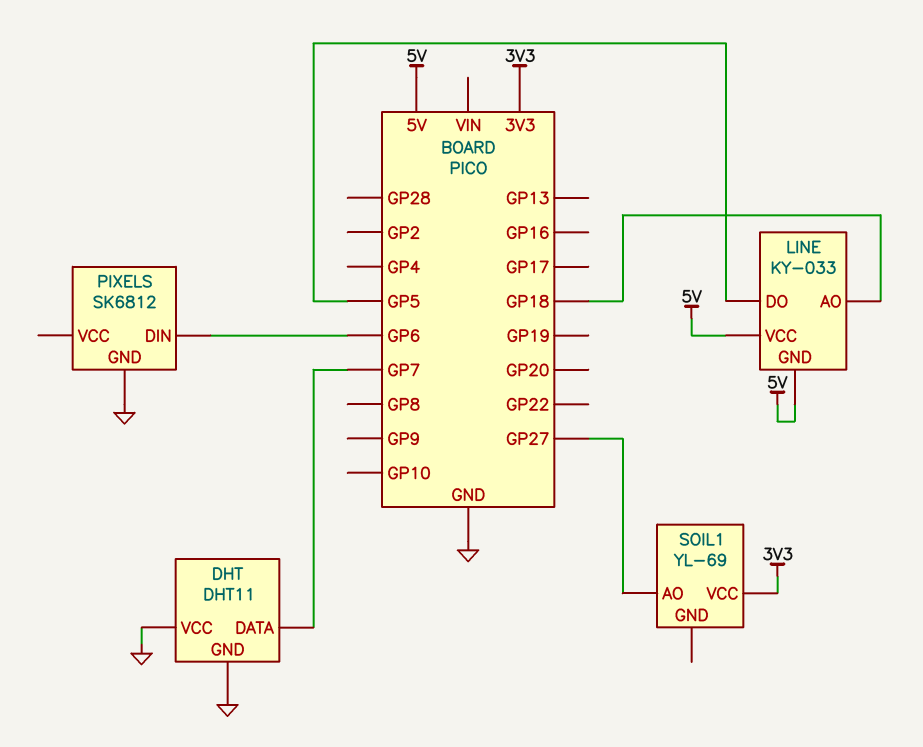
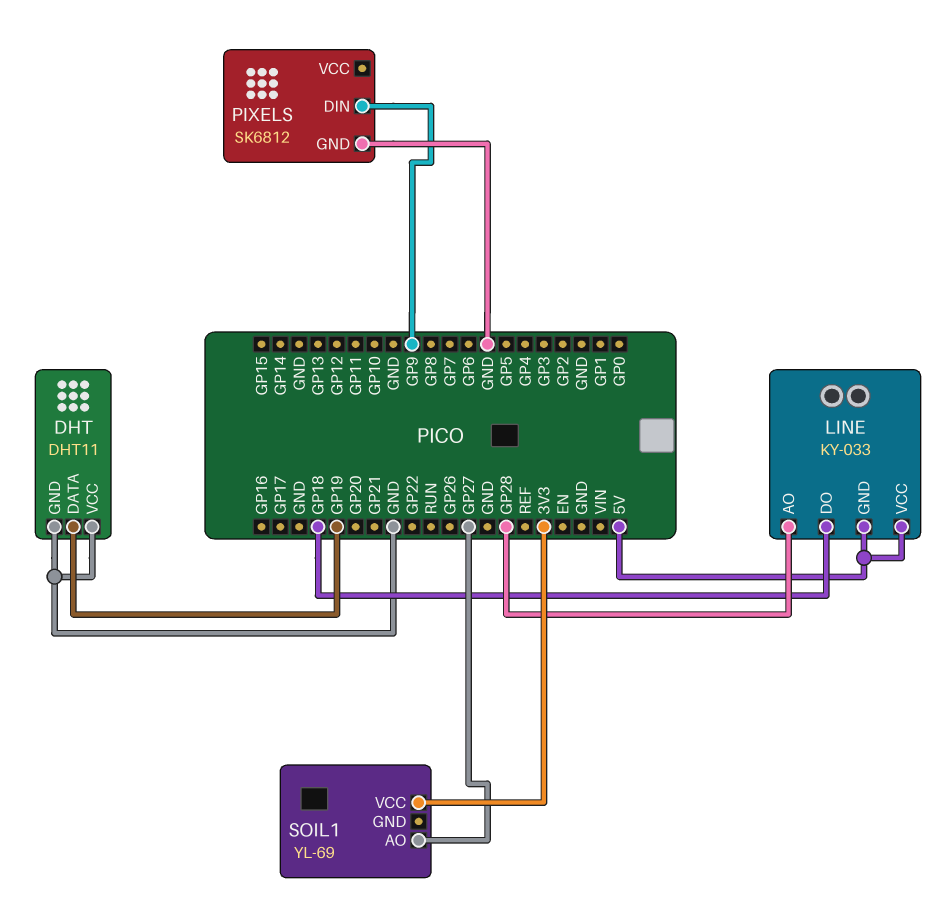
DHT pin DATA: GP7 -> GP19
LINE pin AO: GP18 -> GP28
LINE pin DO: GP5 -> GP18
PIXELS pin DIN: GP6 -> GP9

